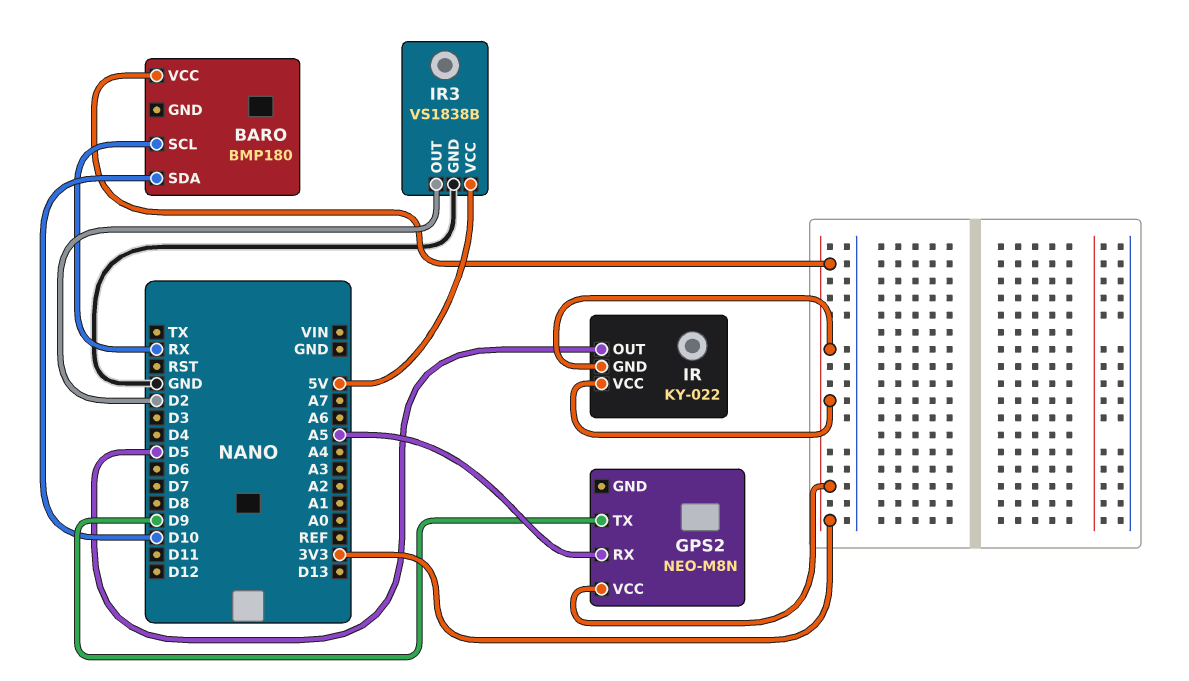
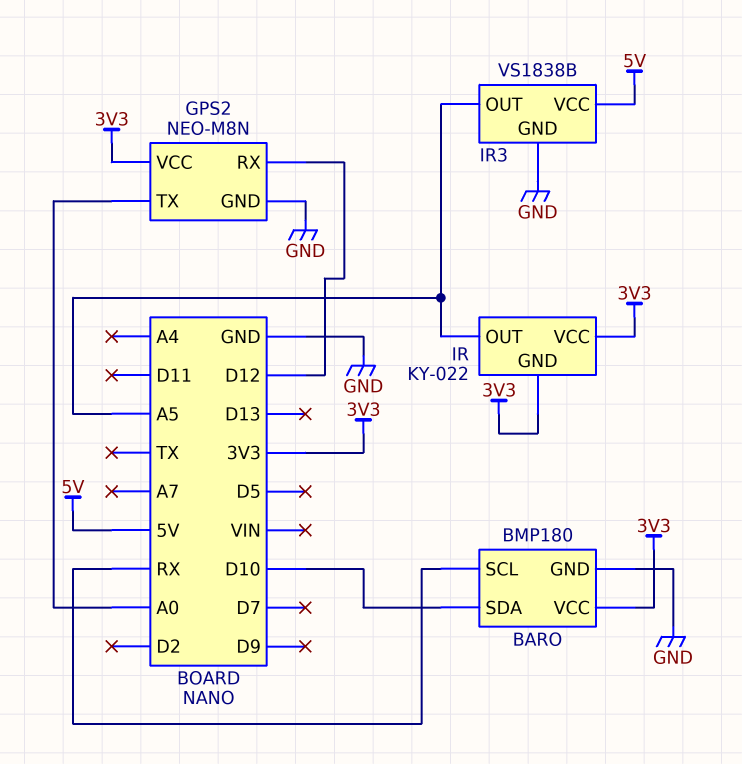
BARO pin GND: none -> GND
GPS2 pin GND: none -> GND
GPS2 pin RX: A5 -> D12
GPS2 pin TX: D9 -> A0
IR pin OUT: D5 -> A5
IR3 pin OUT: D2 -> A5

